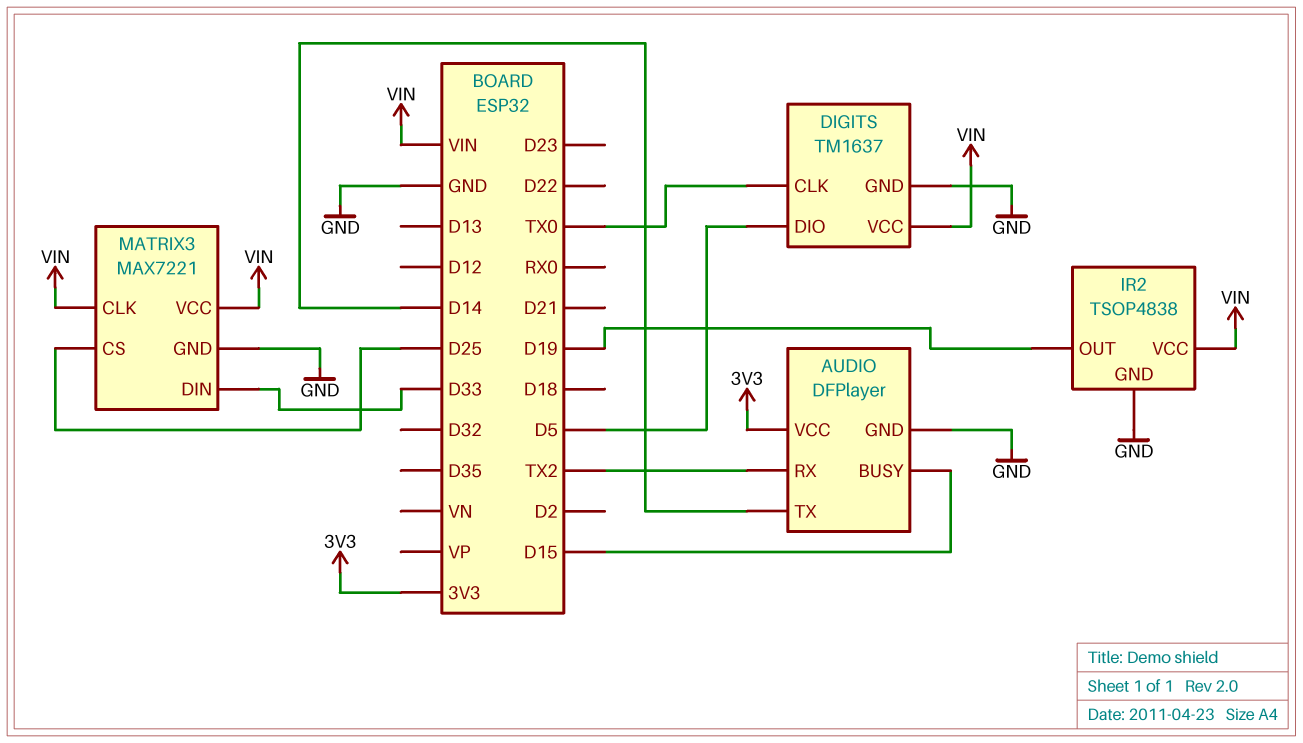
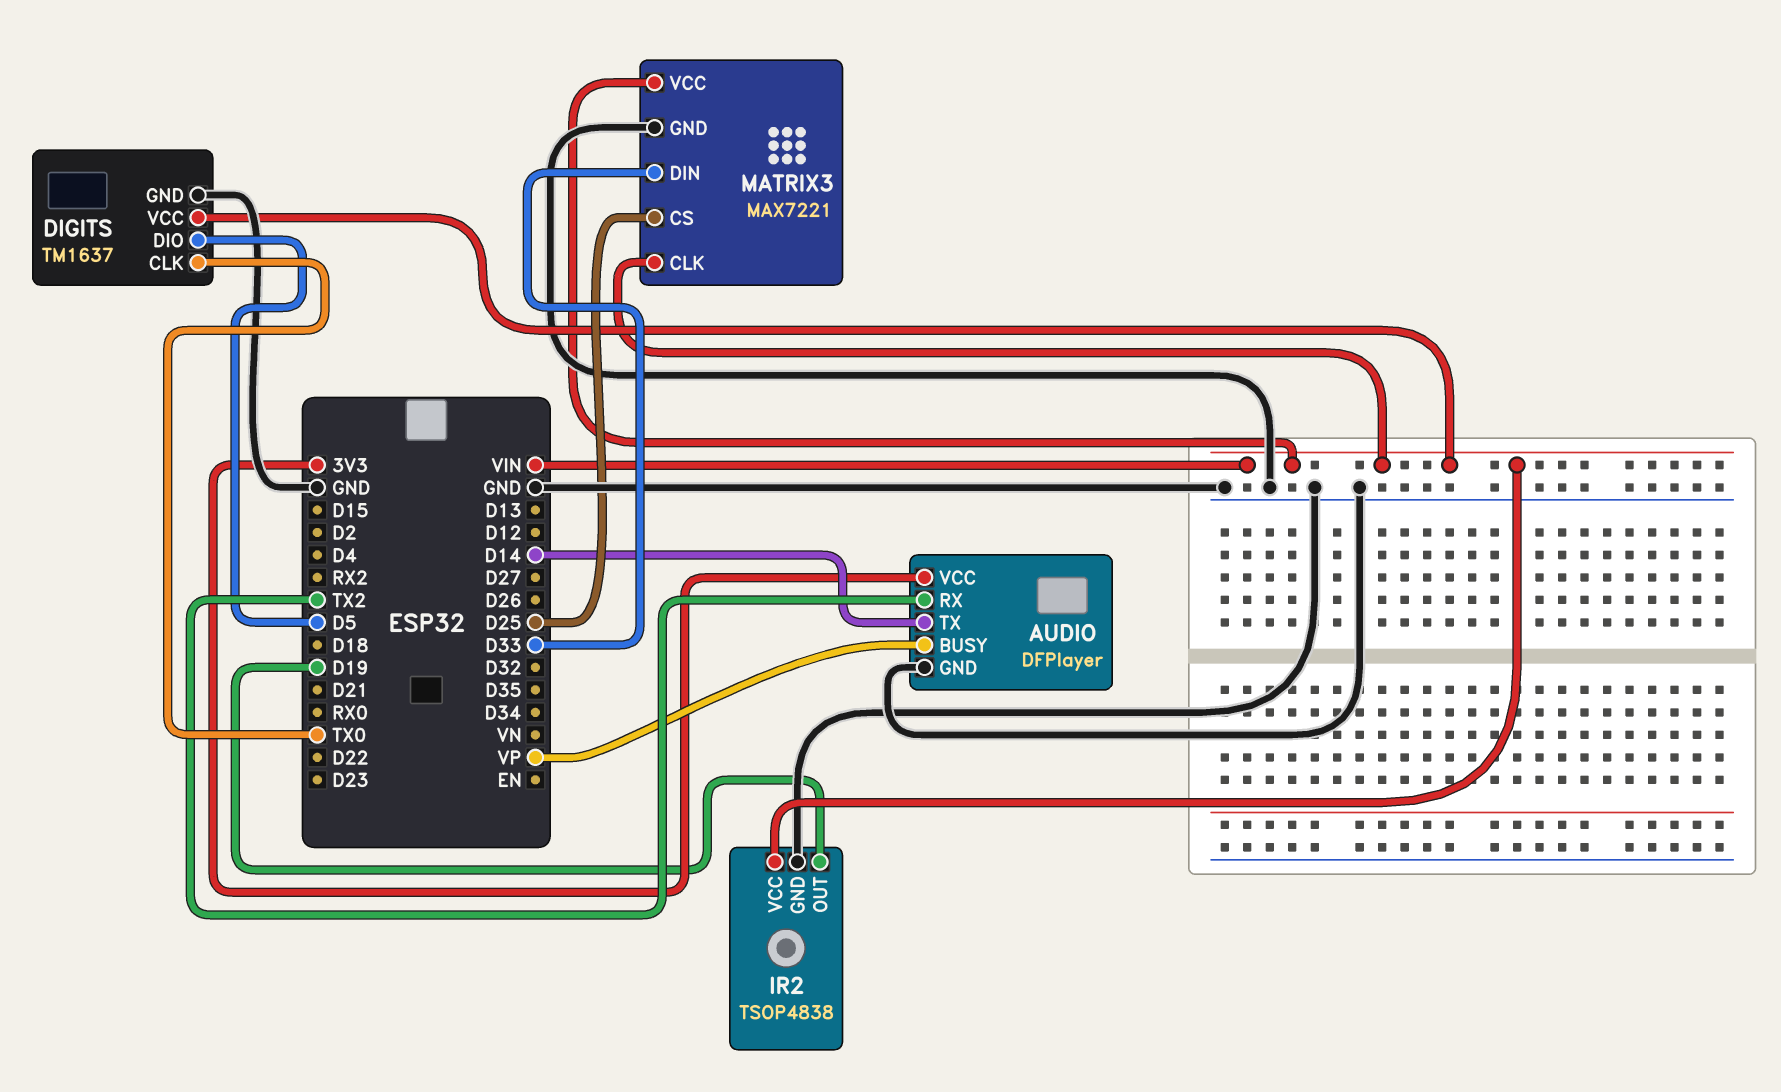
AUDIO pin BUSY: D15 -> VP

